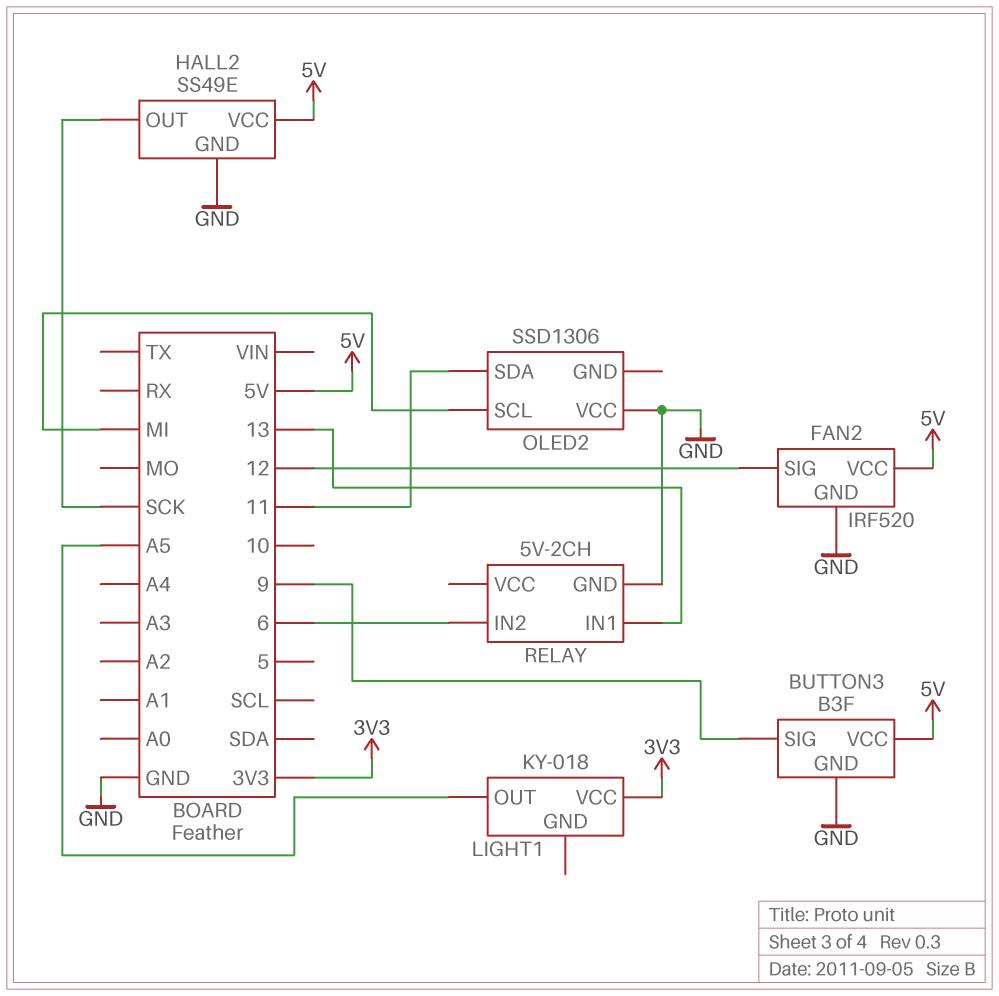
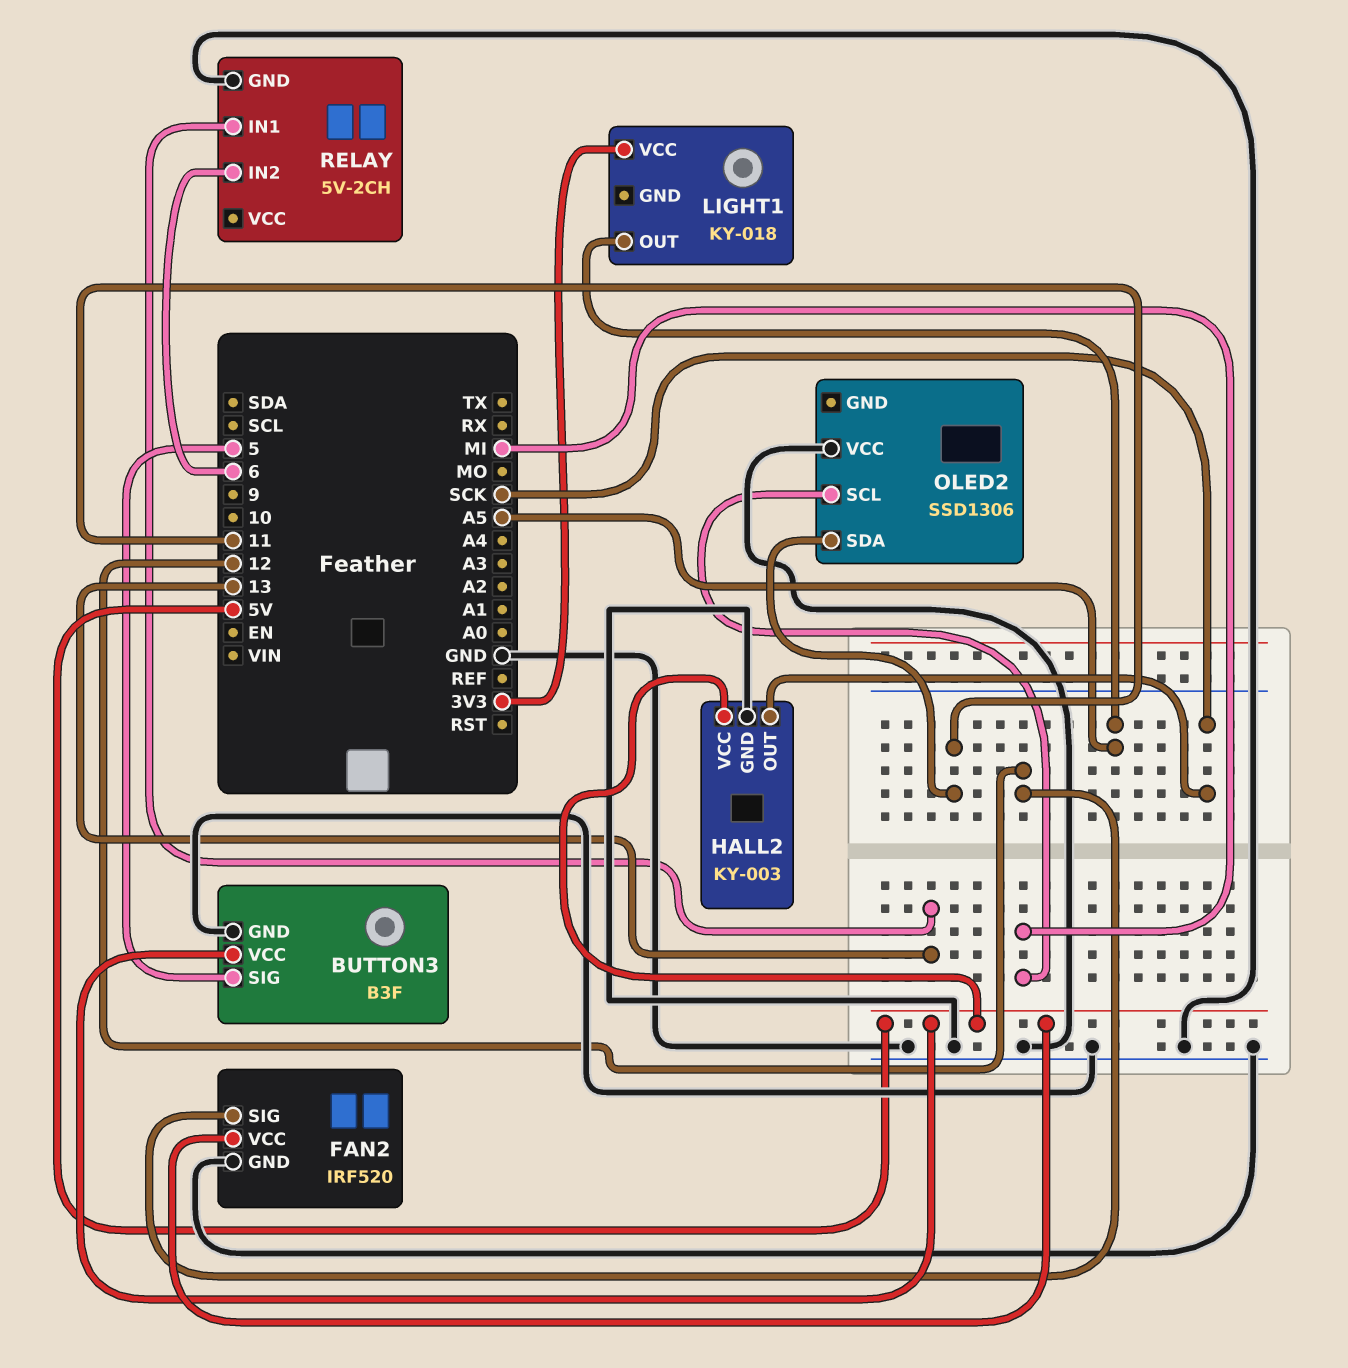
BUTTON3 pin SIG: 9 -> 5
HALL2: SS49E -> KY-003

